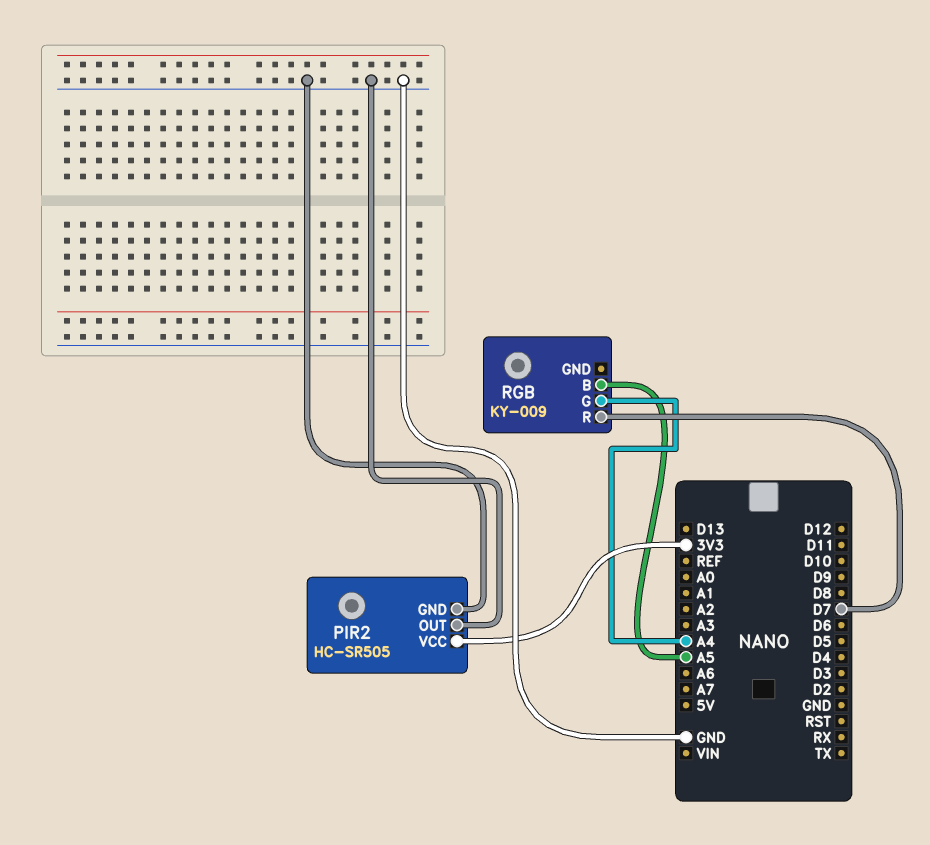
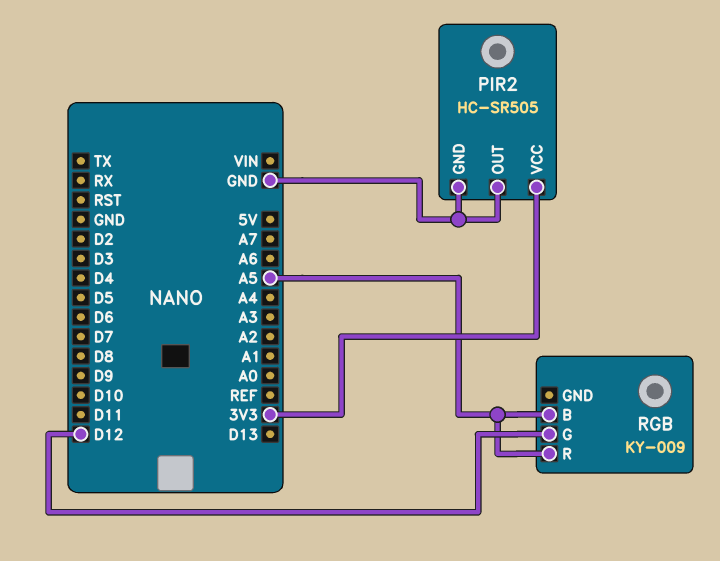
RGB pin G: A4 -> D12
RGB pin R: D7 -> A5

